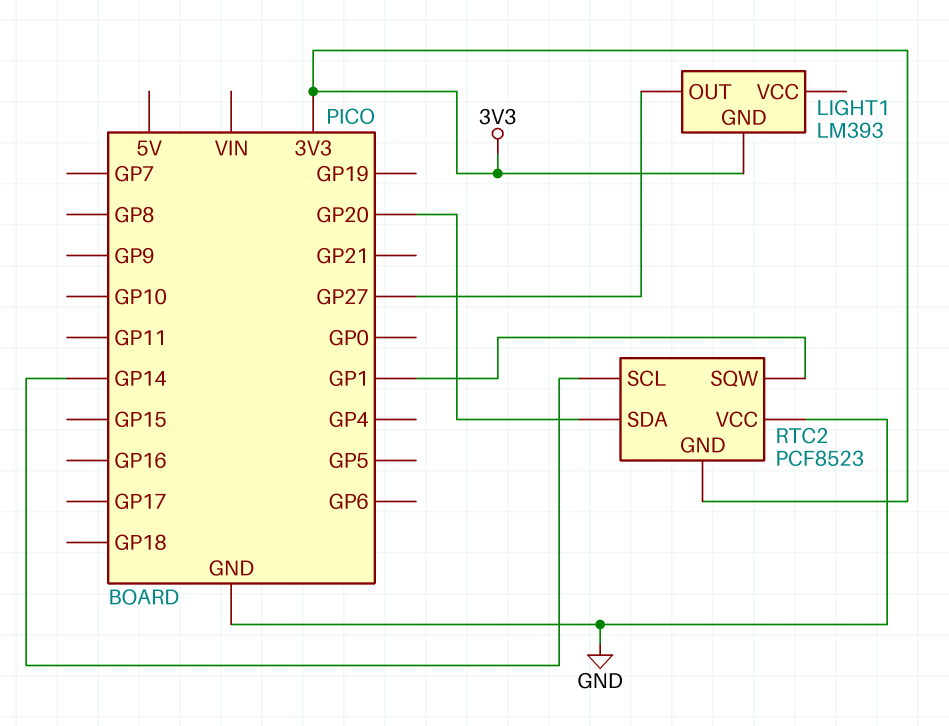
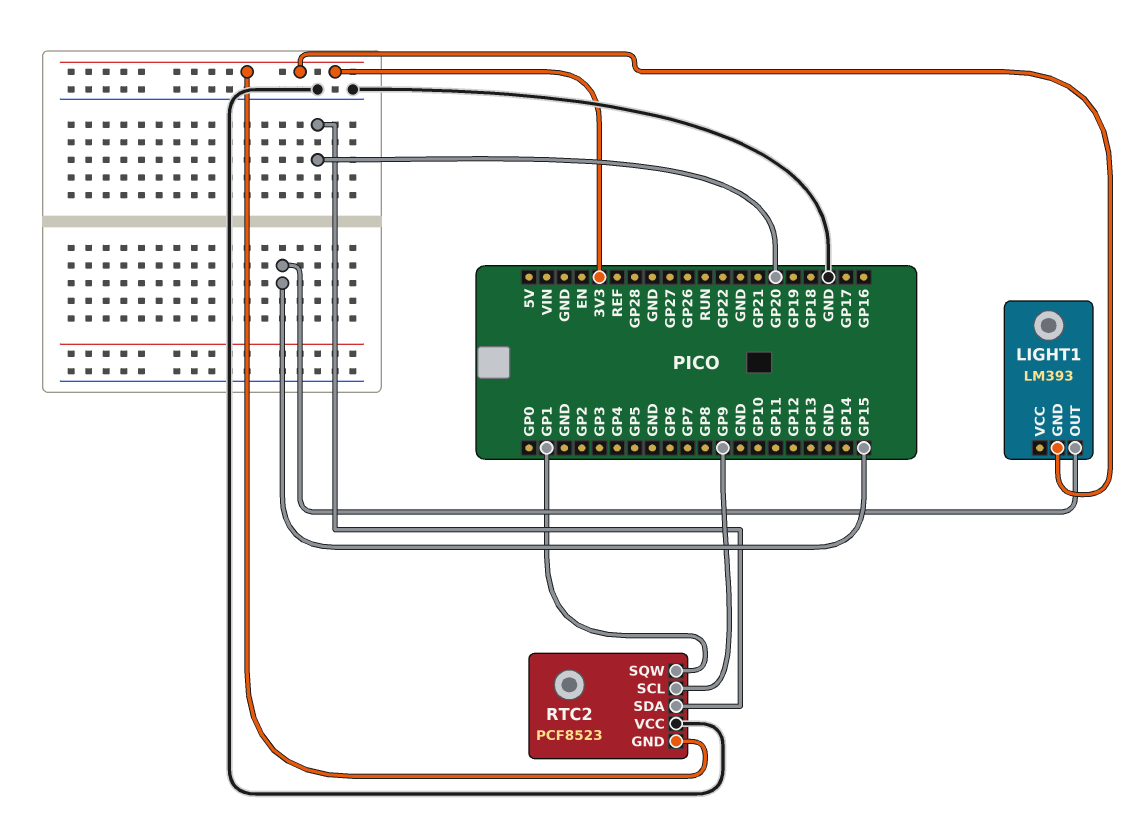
LIGHT1 pin OUT: GP27 -> GP15
RTC2 pin SCL: GP14 -> GP9

